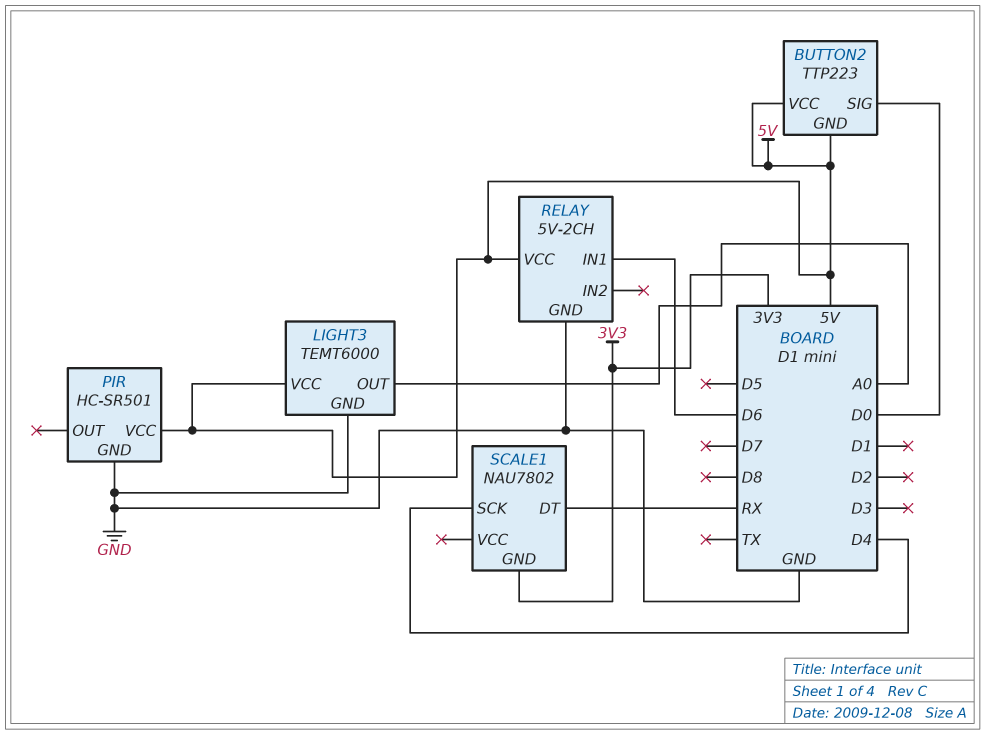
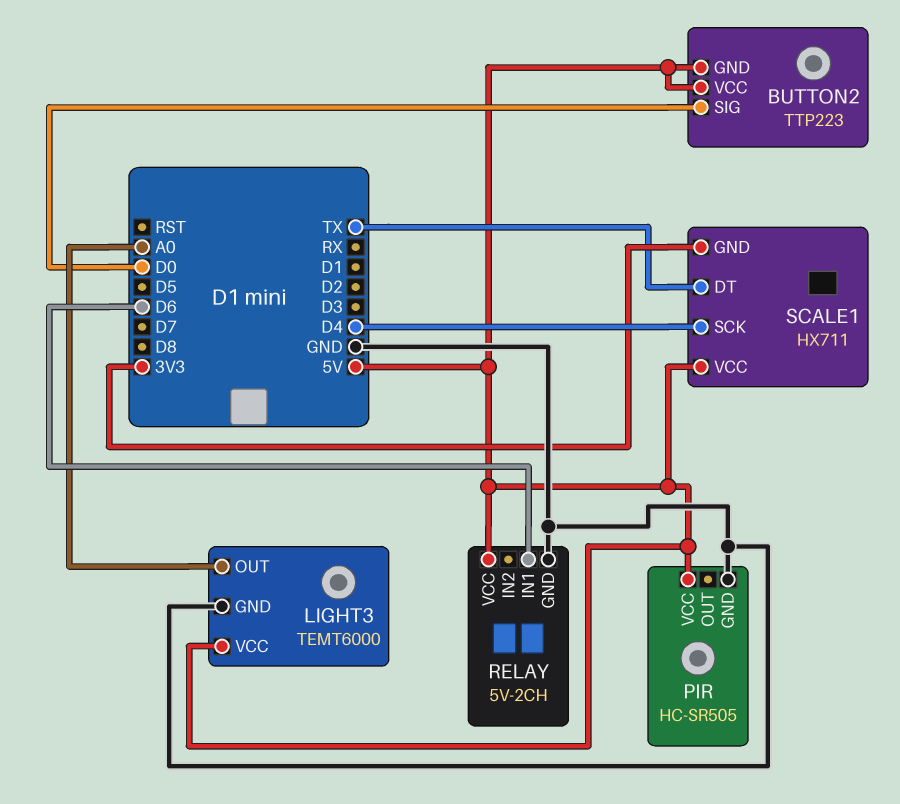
PIR: HC-SR501 -> HC-SR505
SCALE1: NAU7802 -> HX711
SCALE1 pin DT: RX -> TX
SCALE1 pin VCC: none -> 5V

